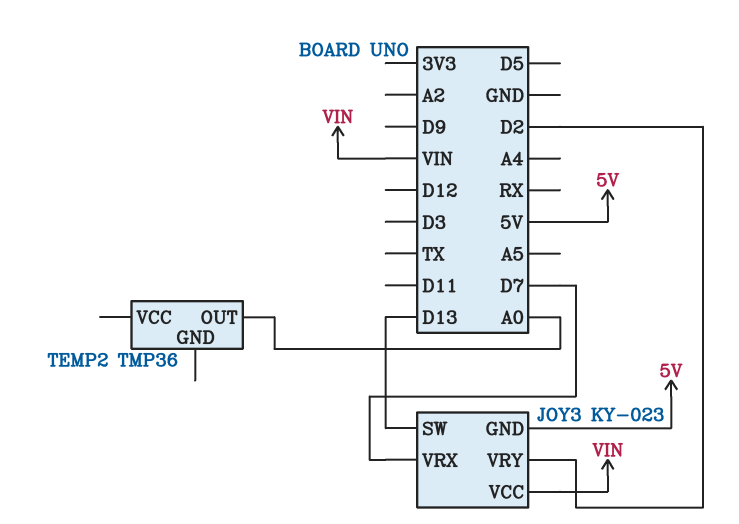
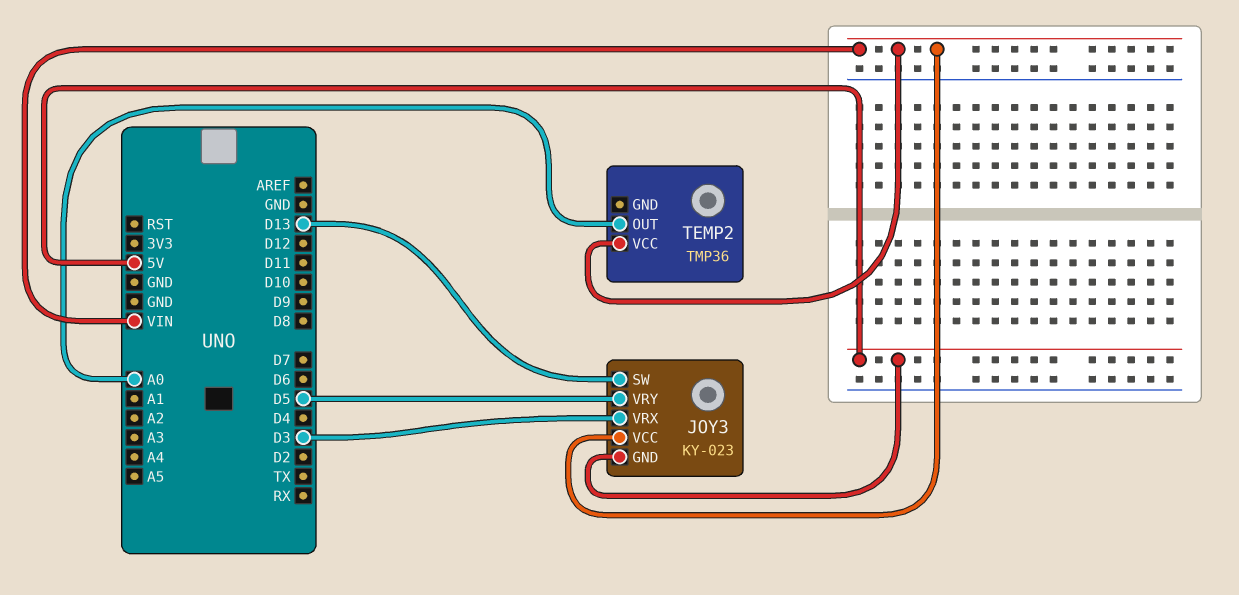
JOY3 pin VRX: D7 -> D3
JOY3 pin VRY: D2 -> D5
TEMP2 pin VCC: none -> VIN

